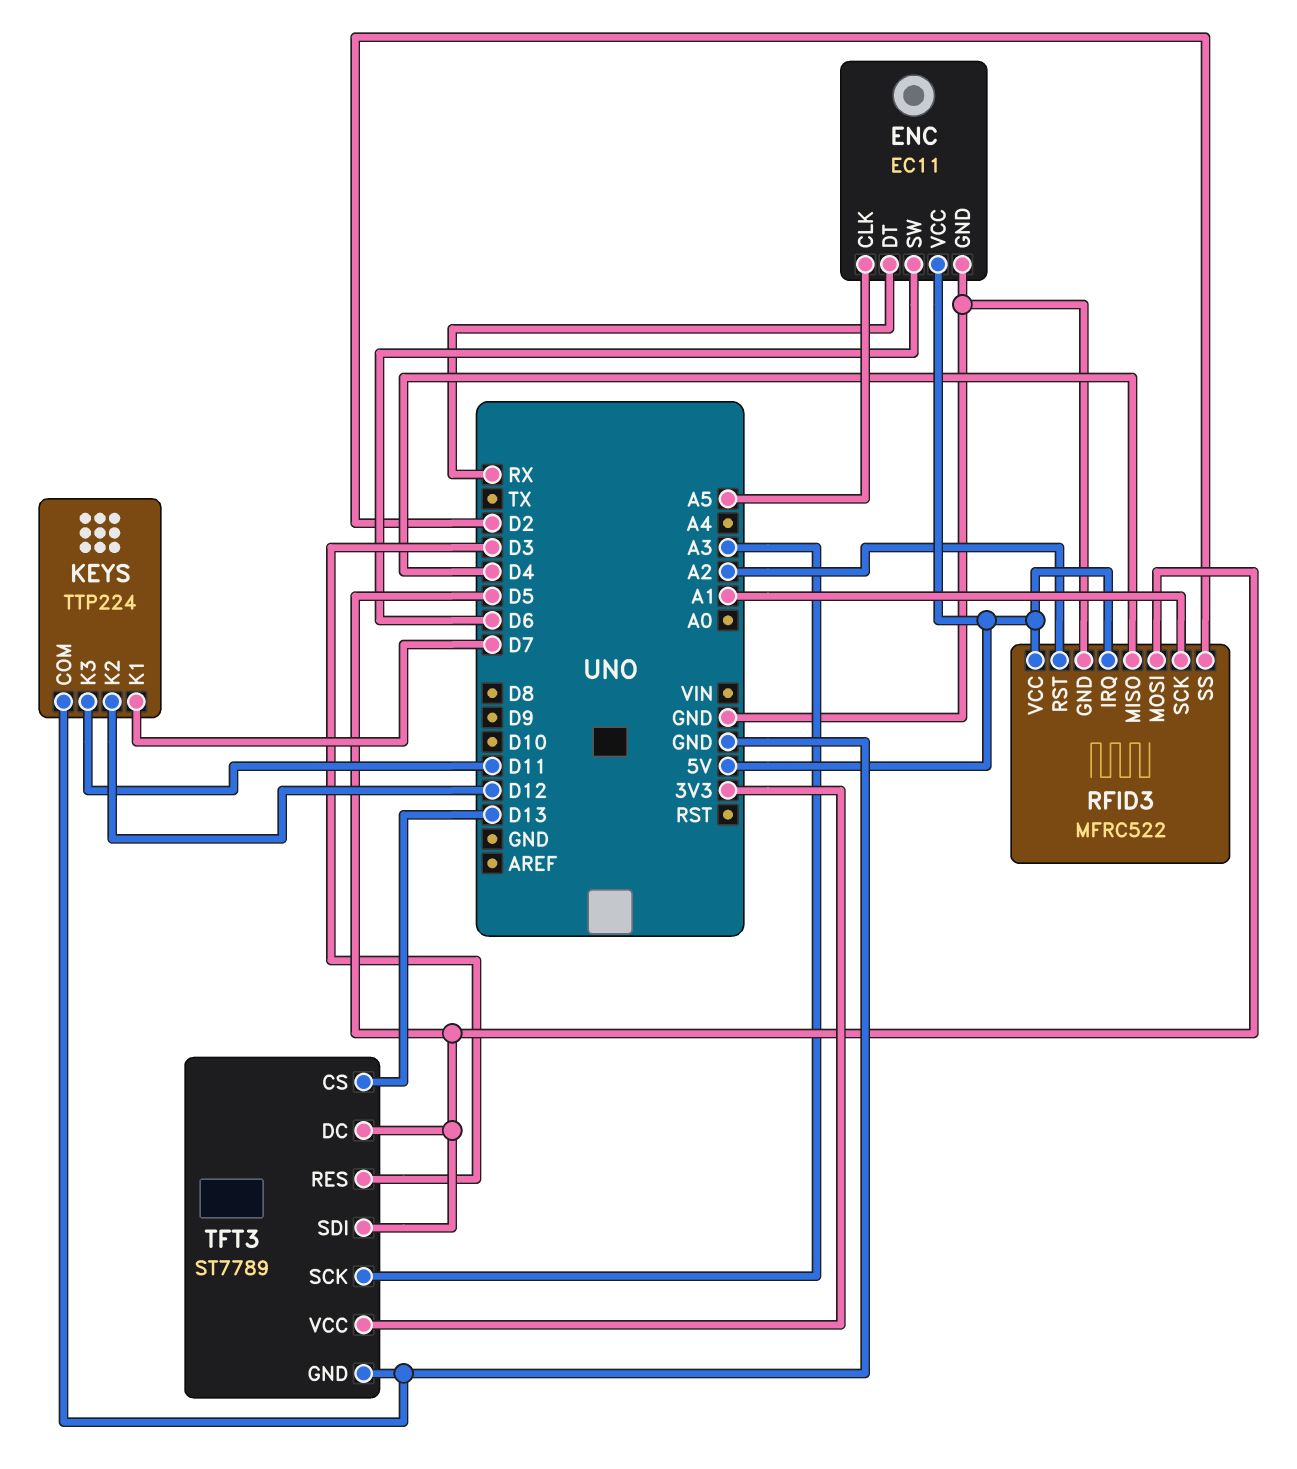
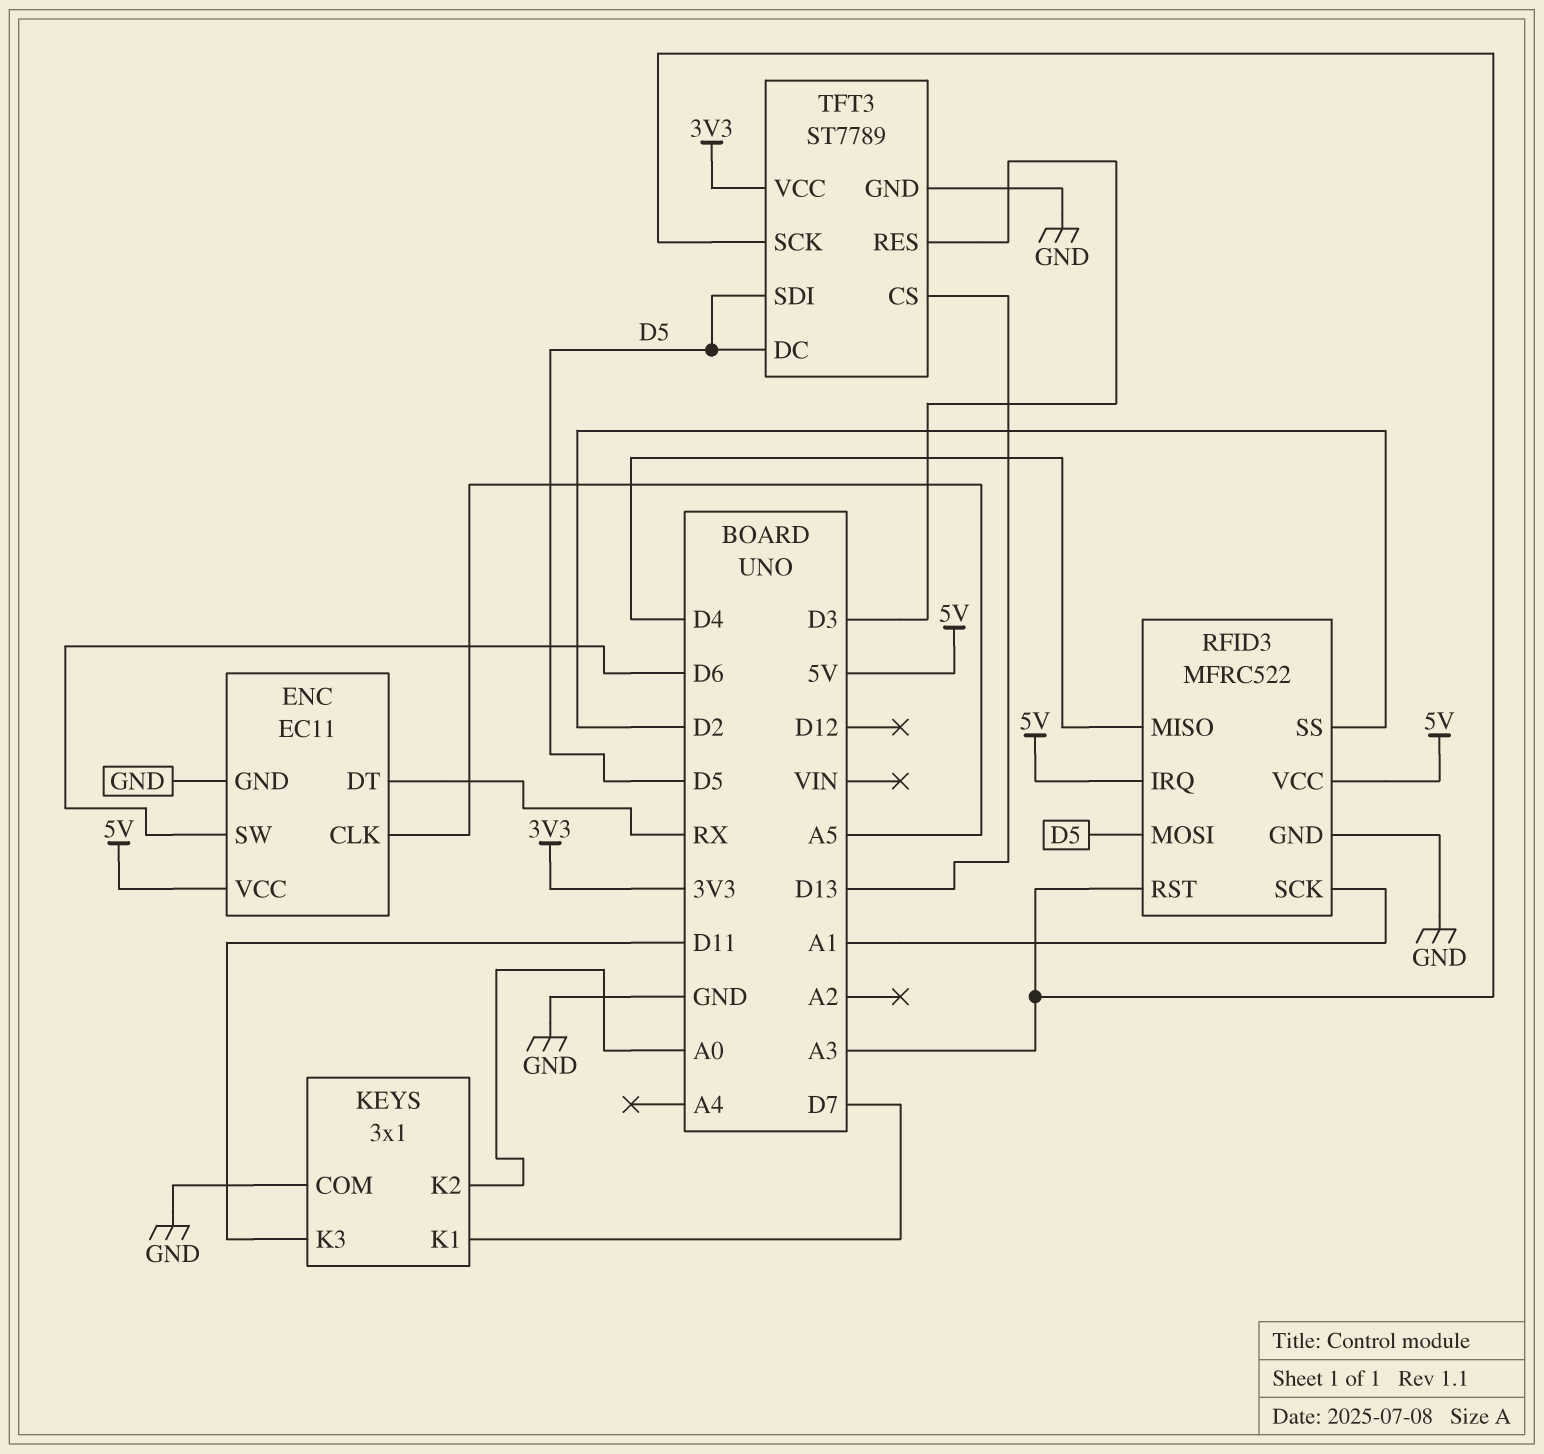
KEYS: TTP224 -> 3x1
KEYS pin K2: D12 -> A0
RFID3 pin RST: A2 -> A3

